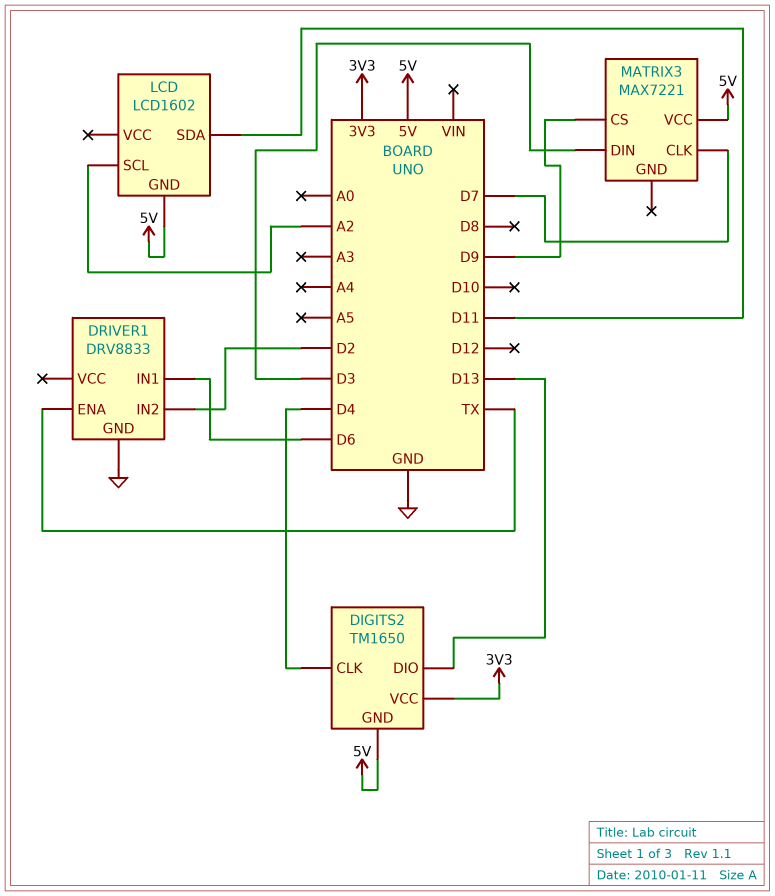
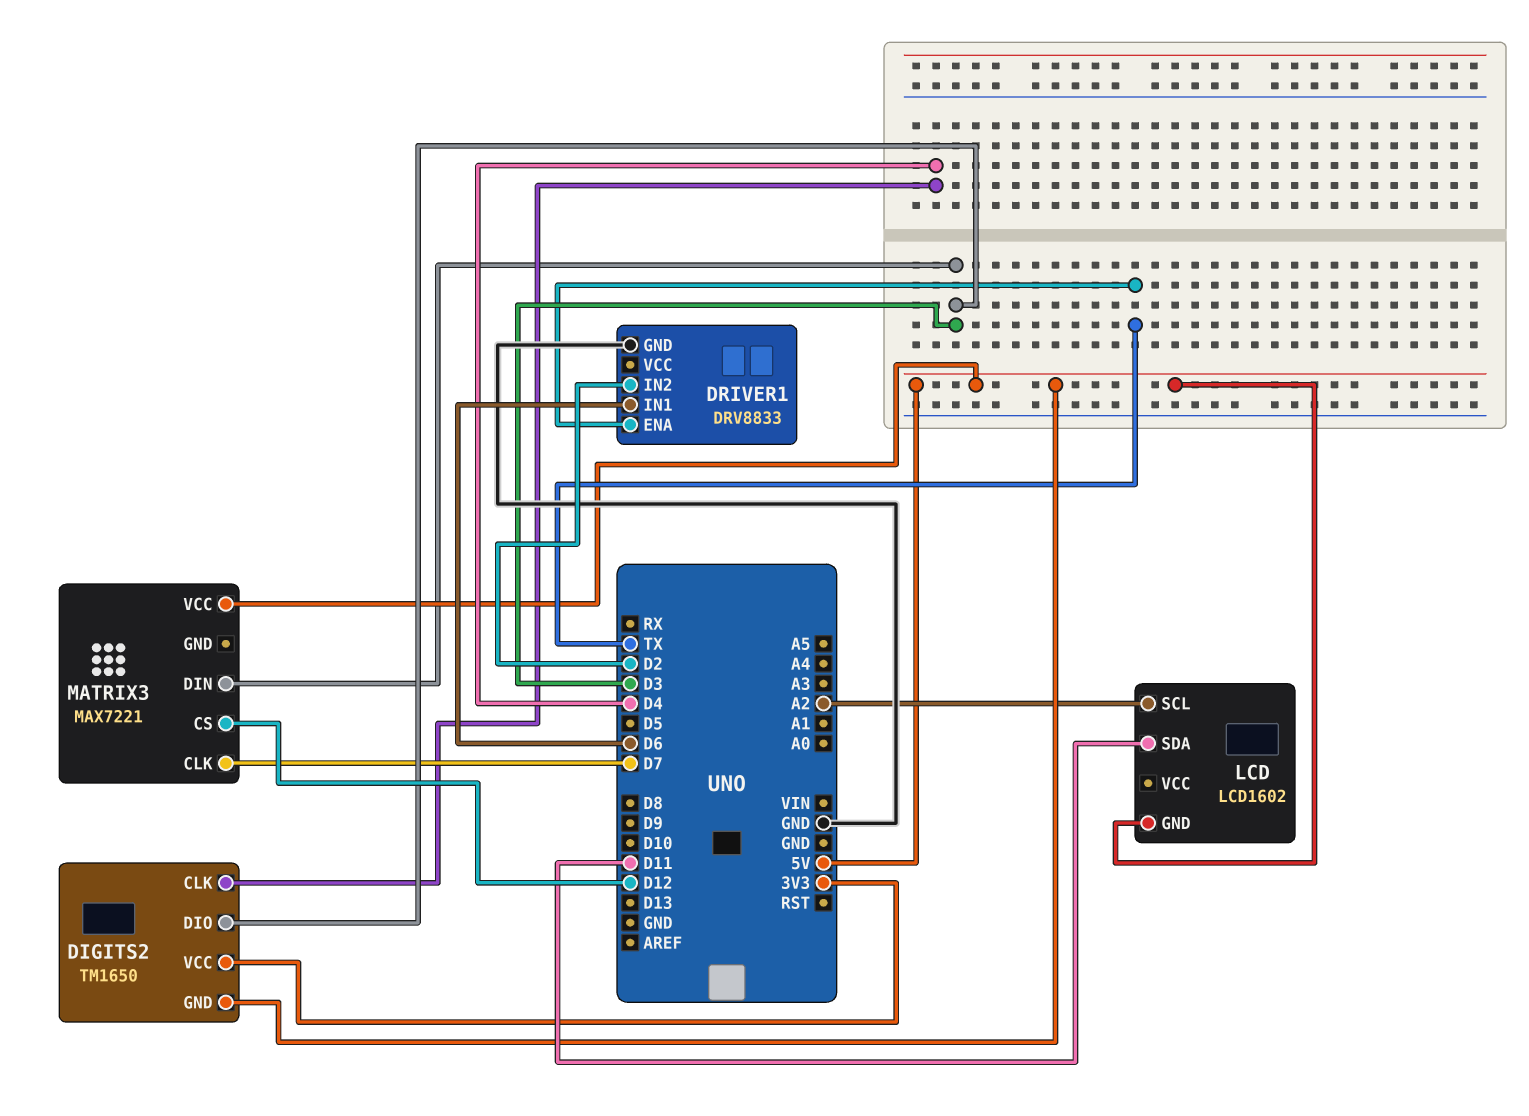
DIGITS2 pin DIO: D13 -> D3
MATRIX3 pin CS: D9 -> D12

